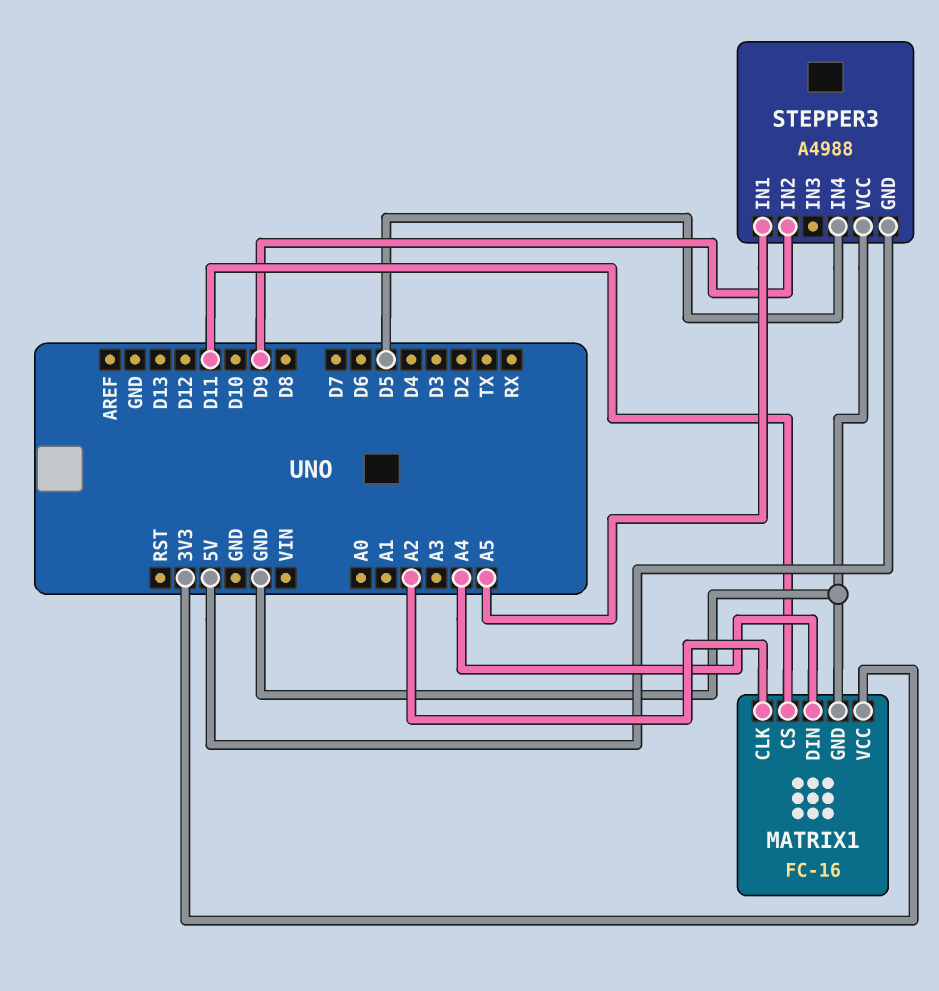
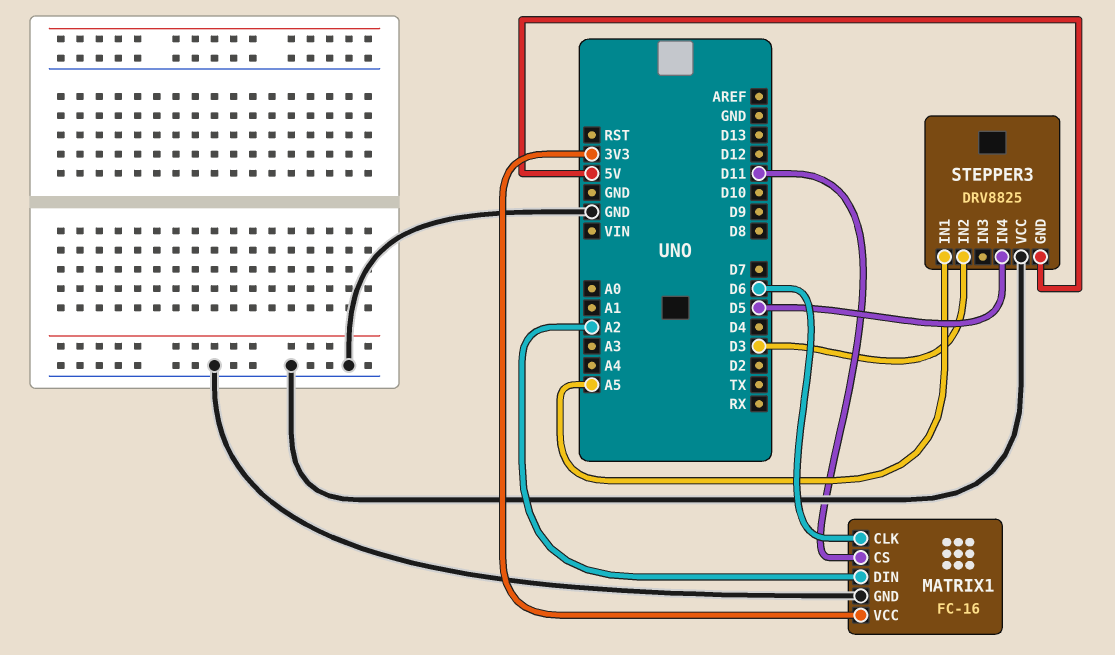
MATRIX1 pin CLK: A2 -> D6
MATRIX1 pin DIN: A4 -> A2
STEPPER3: A4988 -> DRV8825
STEPPER3 pin IN2: D9 -> D3

